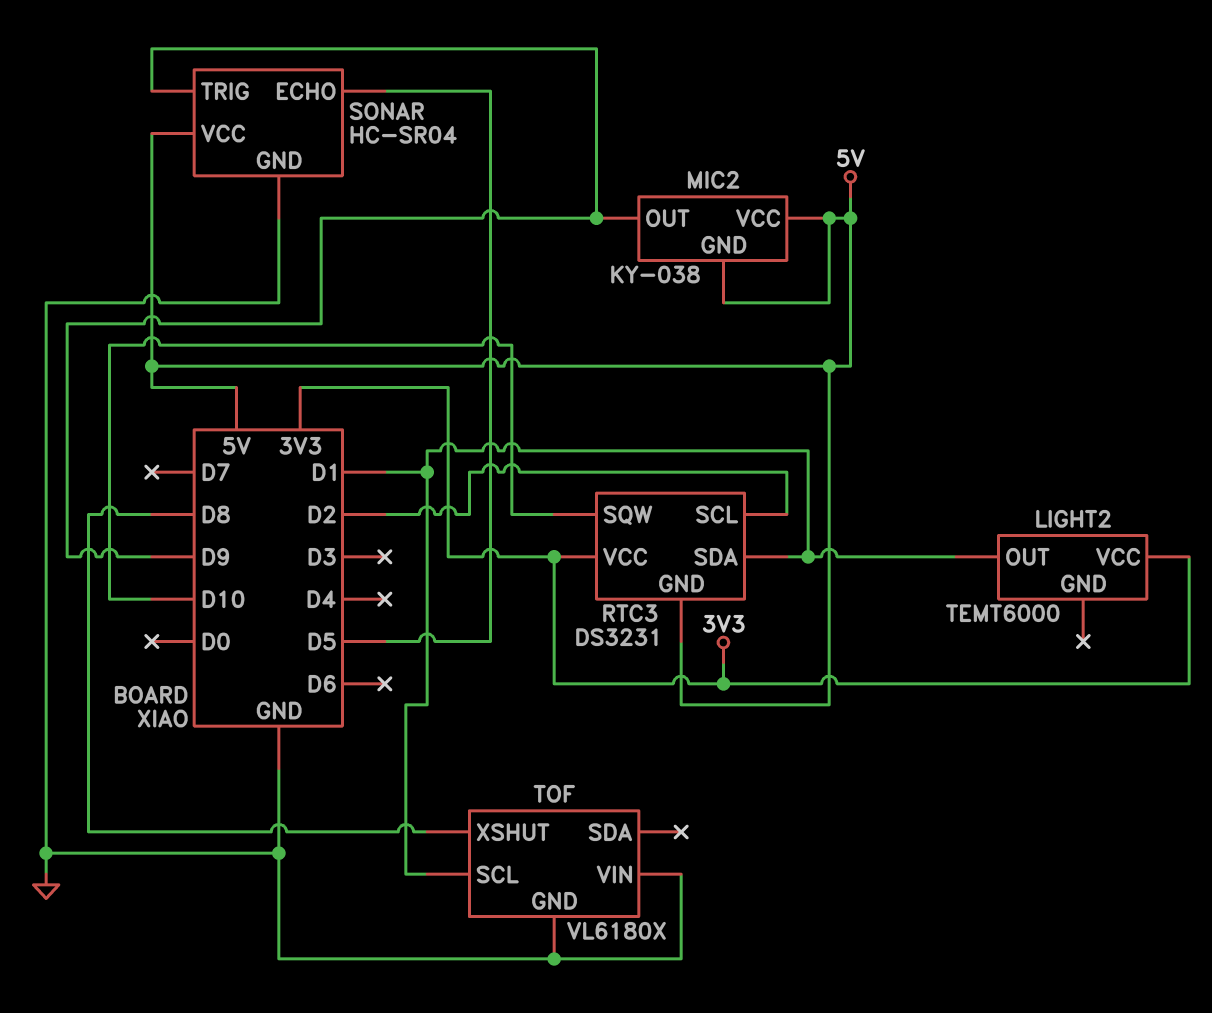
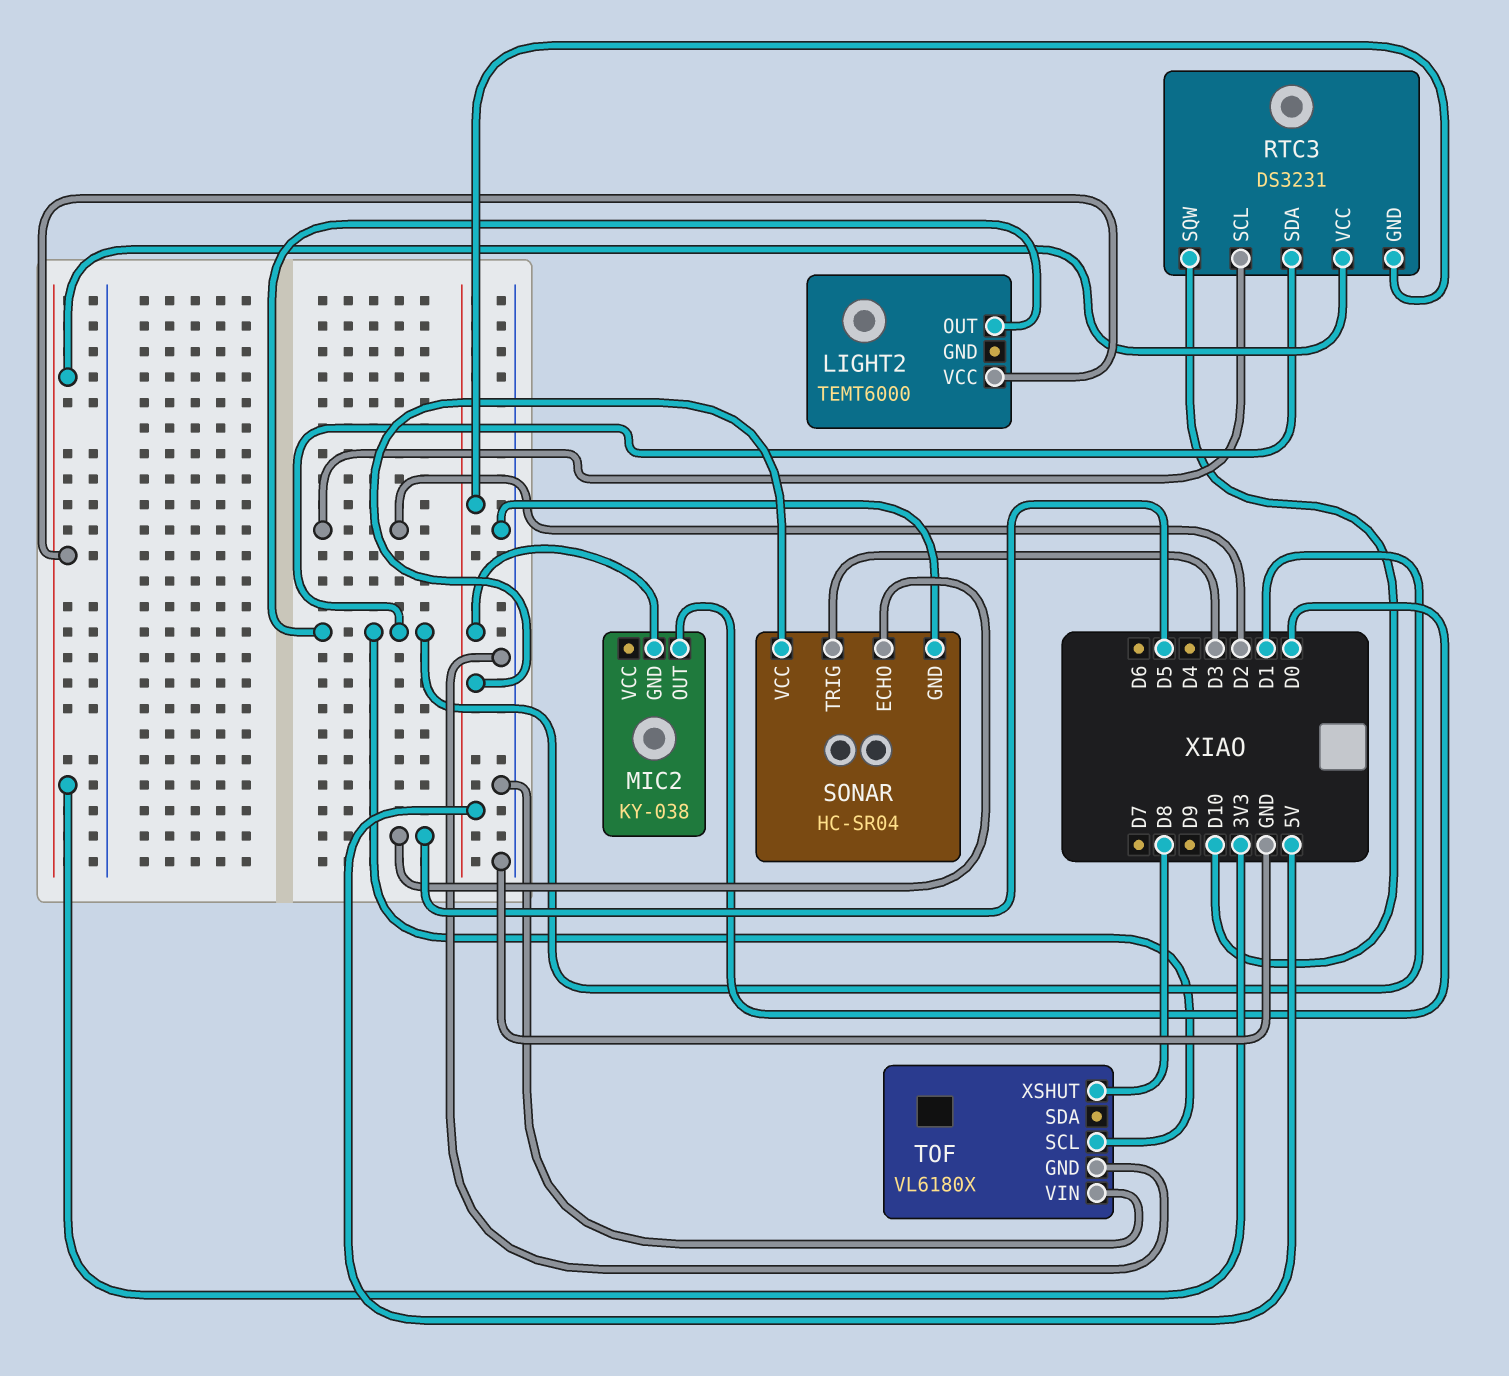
MIC2 pin OUT: D9 -> D0
MIC2 pin VCC: 5V -> none
SONAR pin TRIG: D9 -> D3

